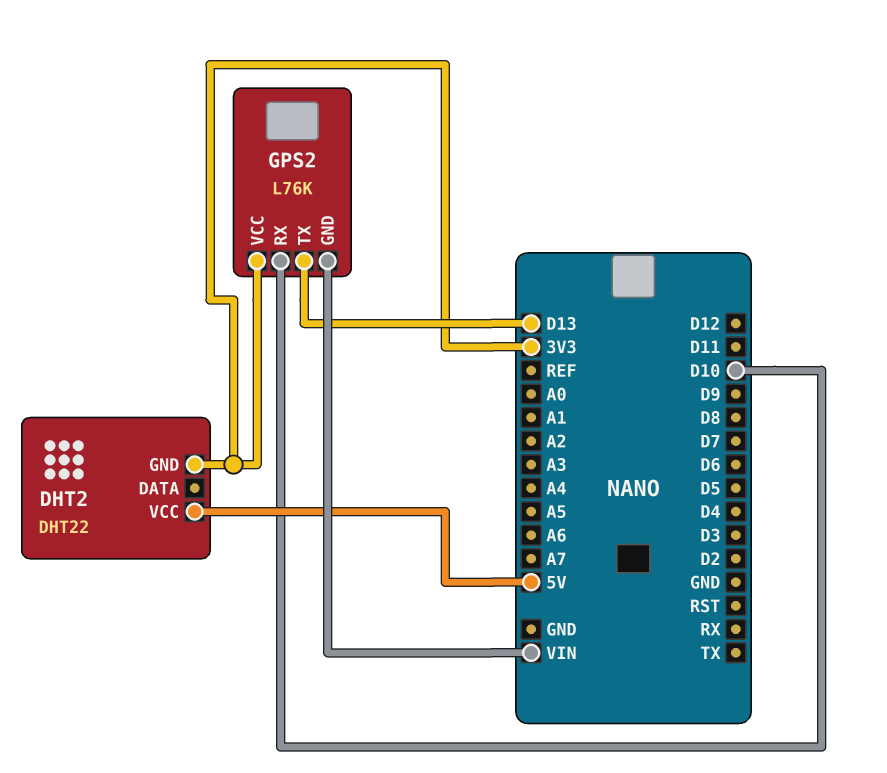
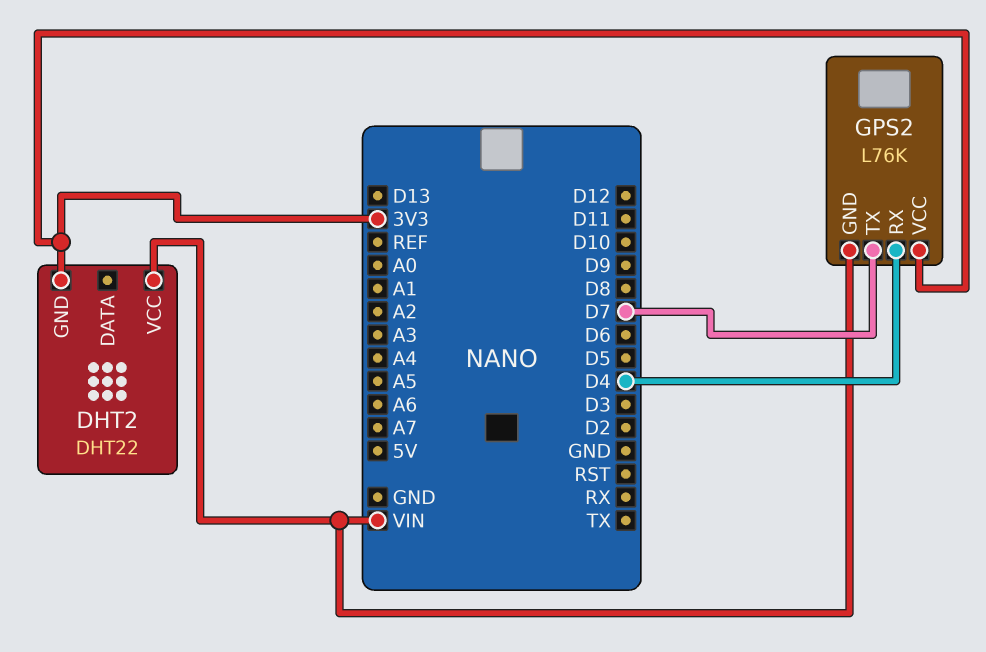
DHT2 pin VCC: 5V -> VIN
GPS2 pin RX: D10 -> D4
GPS2 pin TX: D13 -> D7

